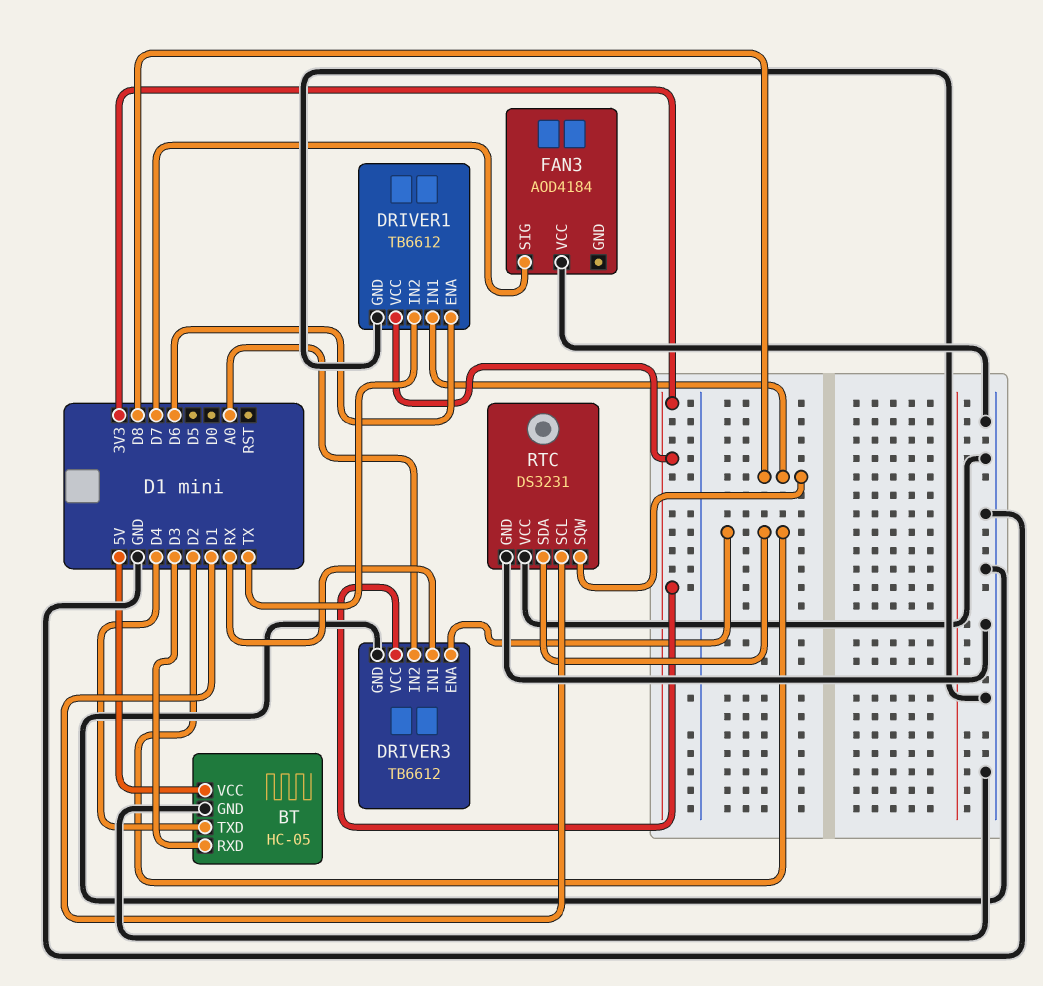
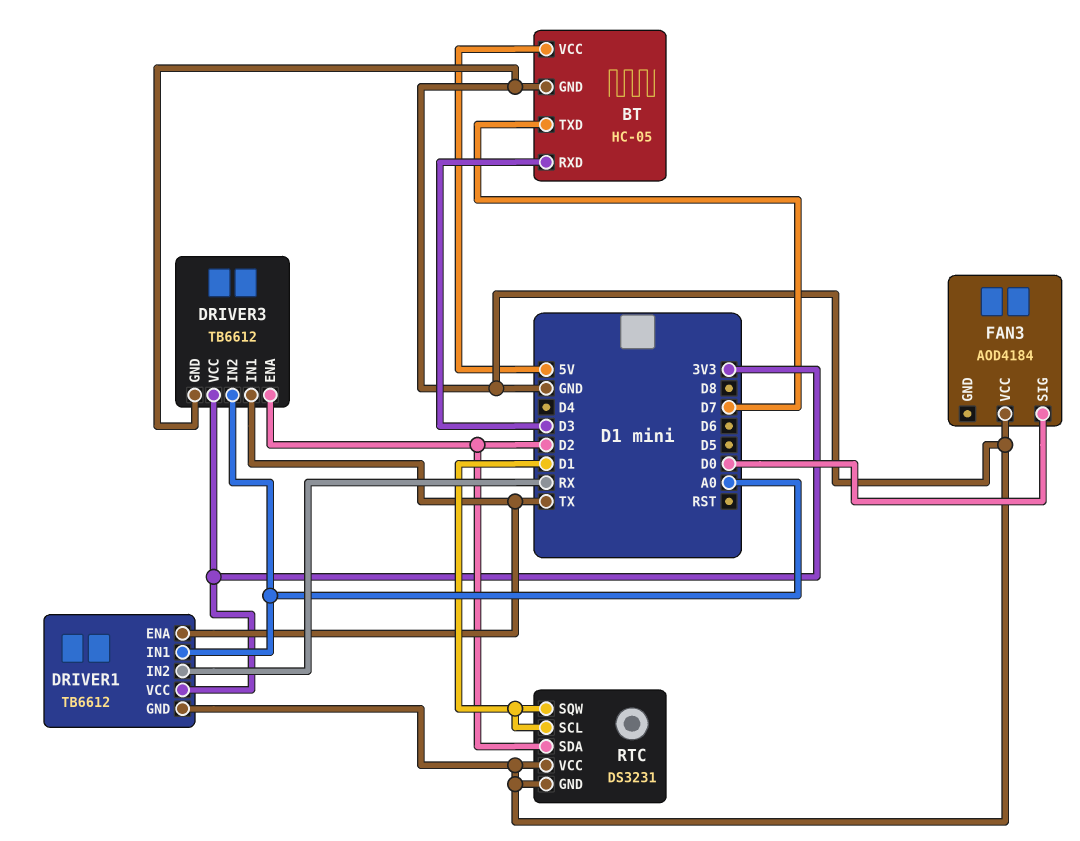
BT pin TXD: D4 -> D7
DRIVER1 pin ENA: D6 -> TX
DRIVER1 pin IN1: D8 -> A0
DRIVER1 pin IN2: TX -> RX
DRIVER3 pin IN1: RX -> TX
FAN3 pin SIG: D7 -> D0
RTC pin SQW: D8 -> D1

